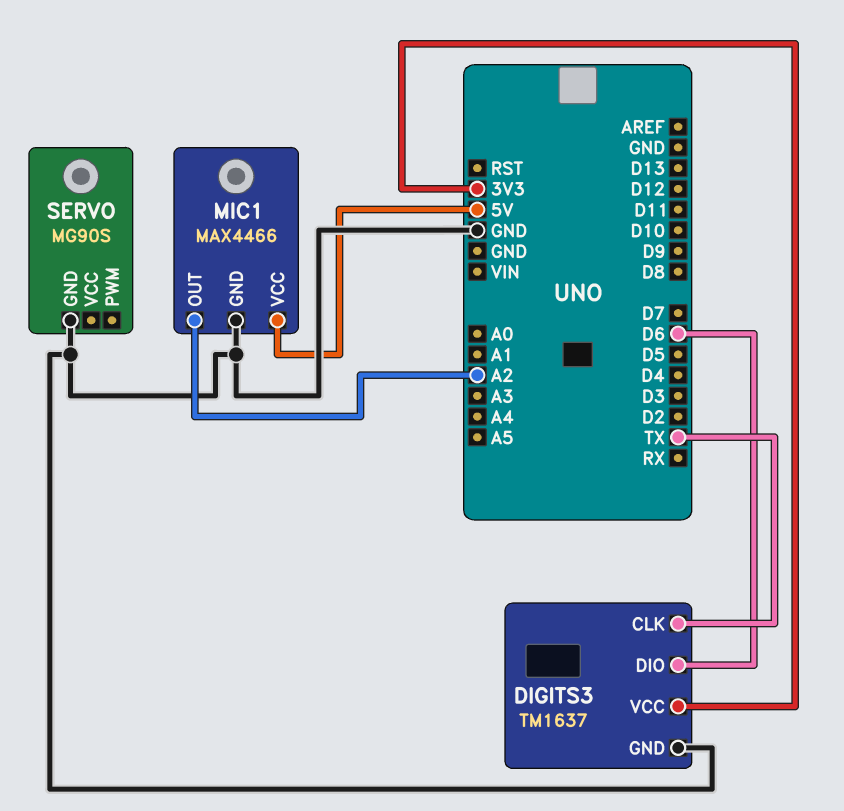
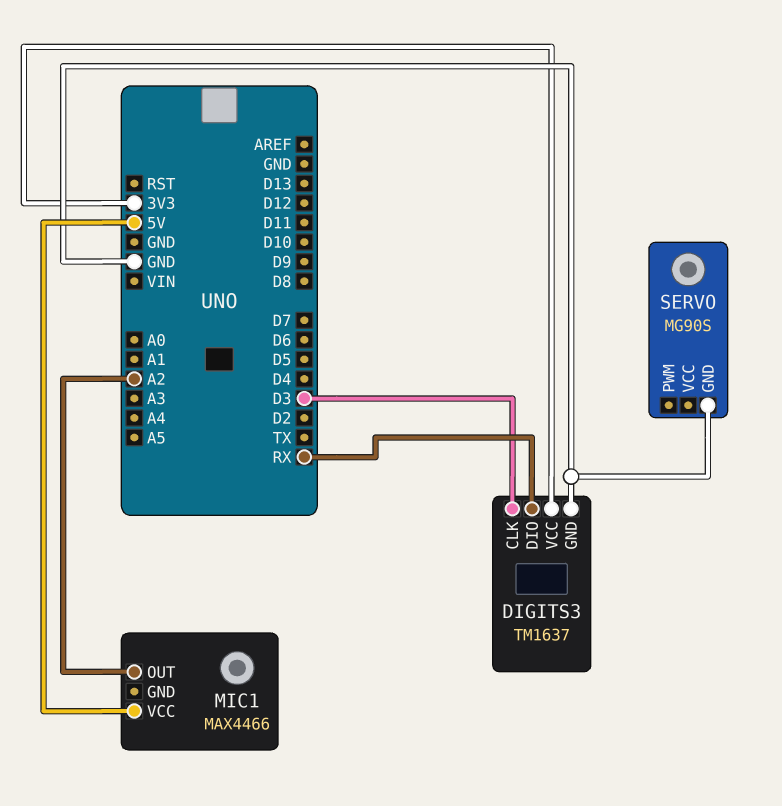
DIGITS3 pin CLK: TX -> D3
DIGITS3 pin DIO: D6 -> RX
MIC1 pin GND: GND -> none

